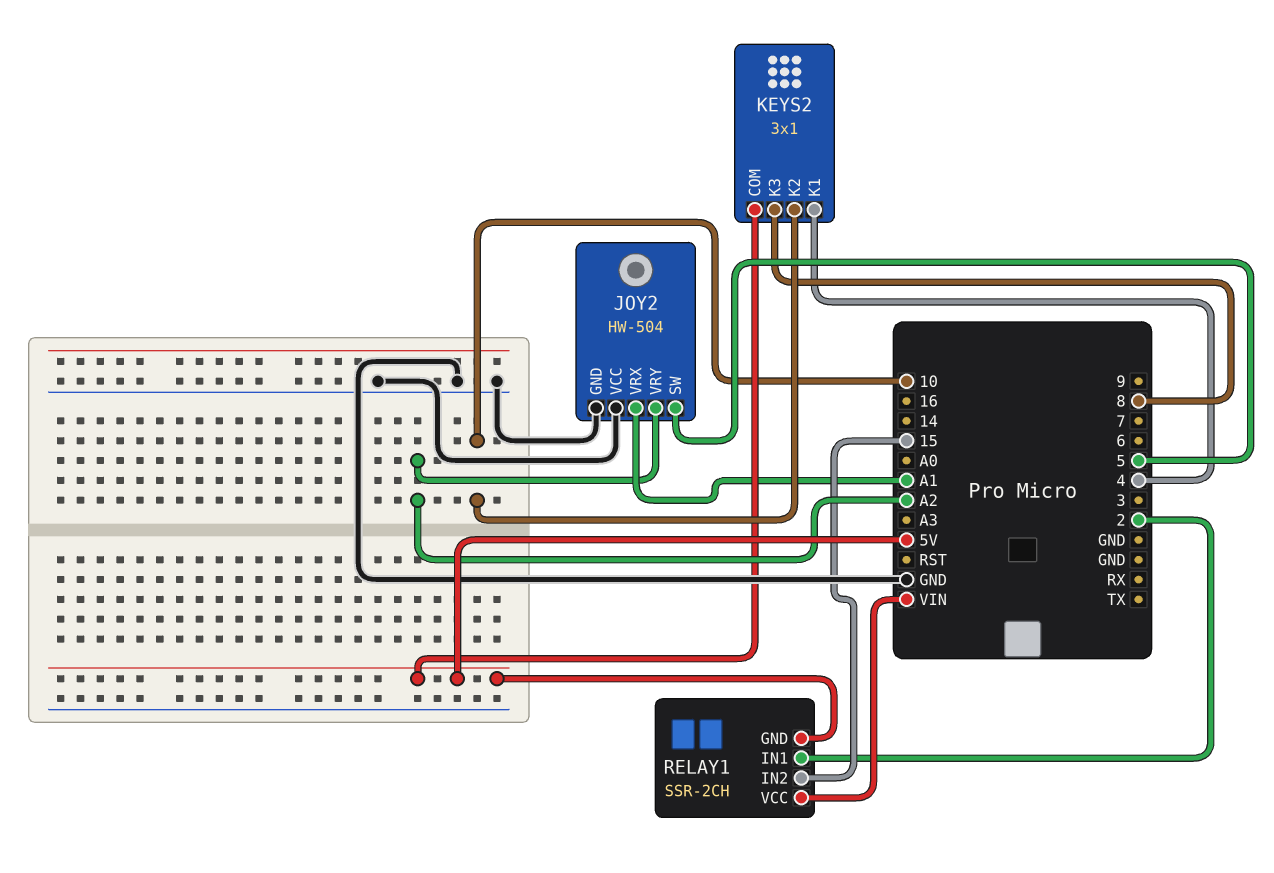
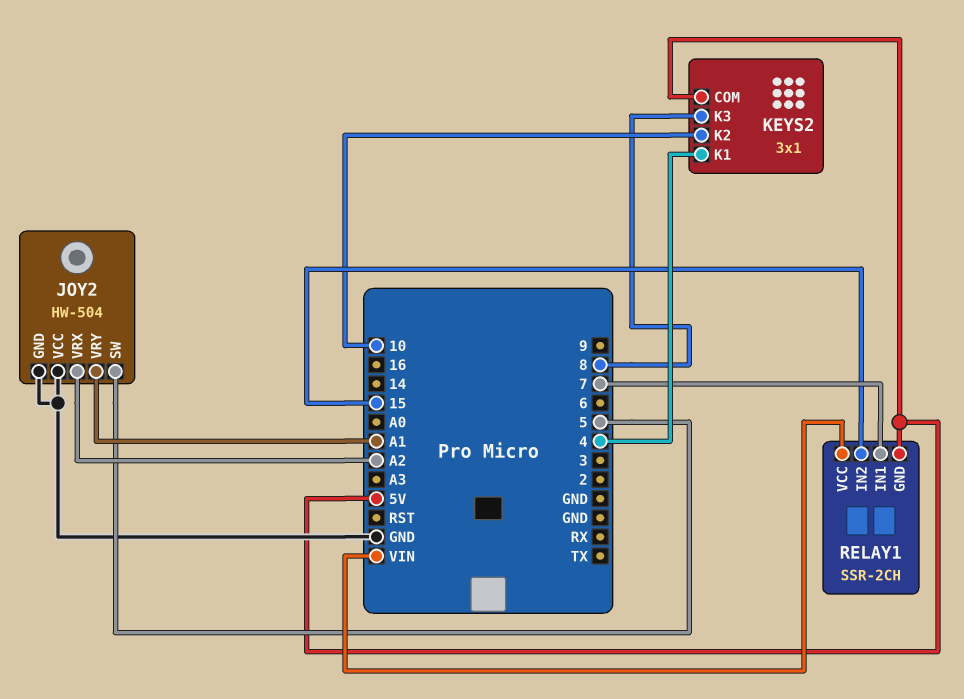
JOY2 pin VRX: A1 -> A2
JOY2 pin VRY: A2 -> A1
RELAY1 pin IN1: 2 -> 7

